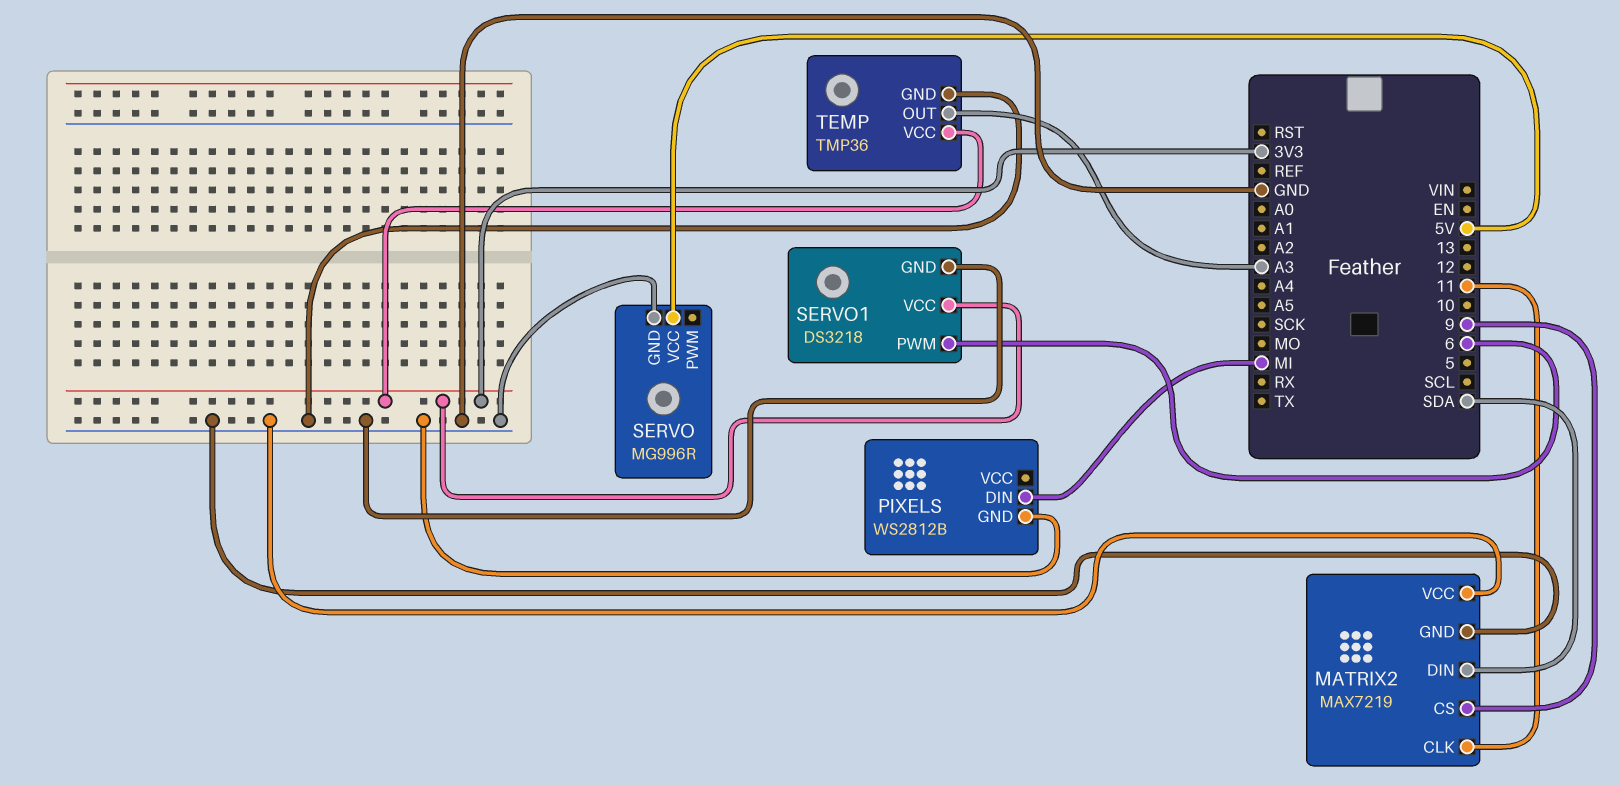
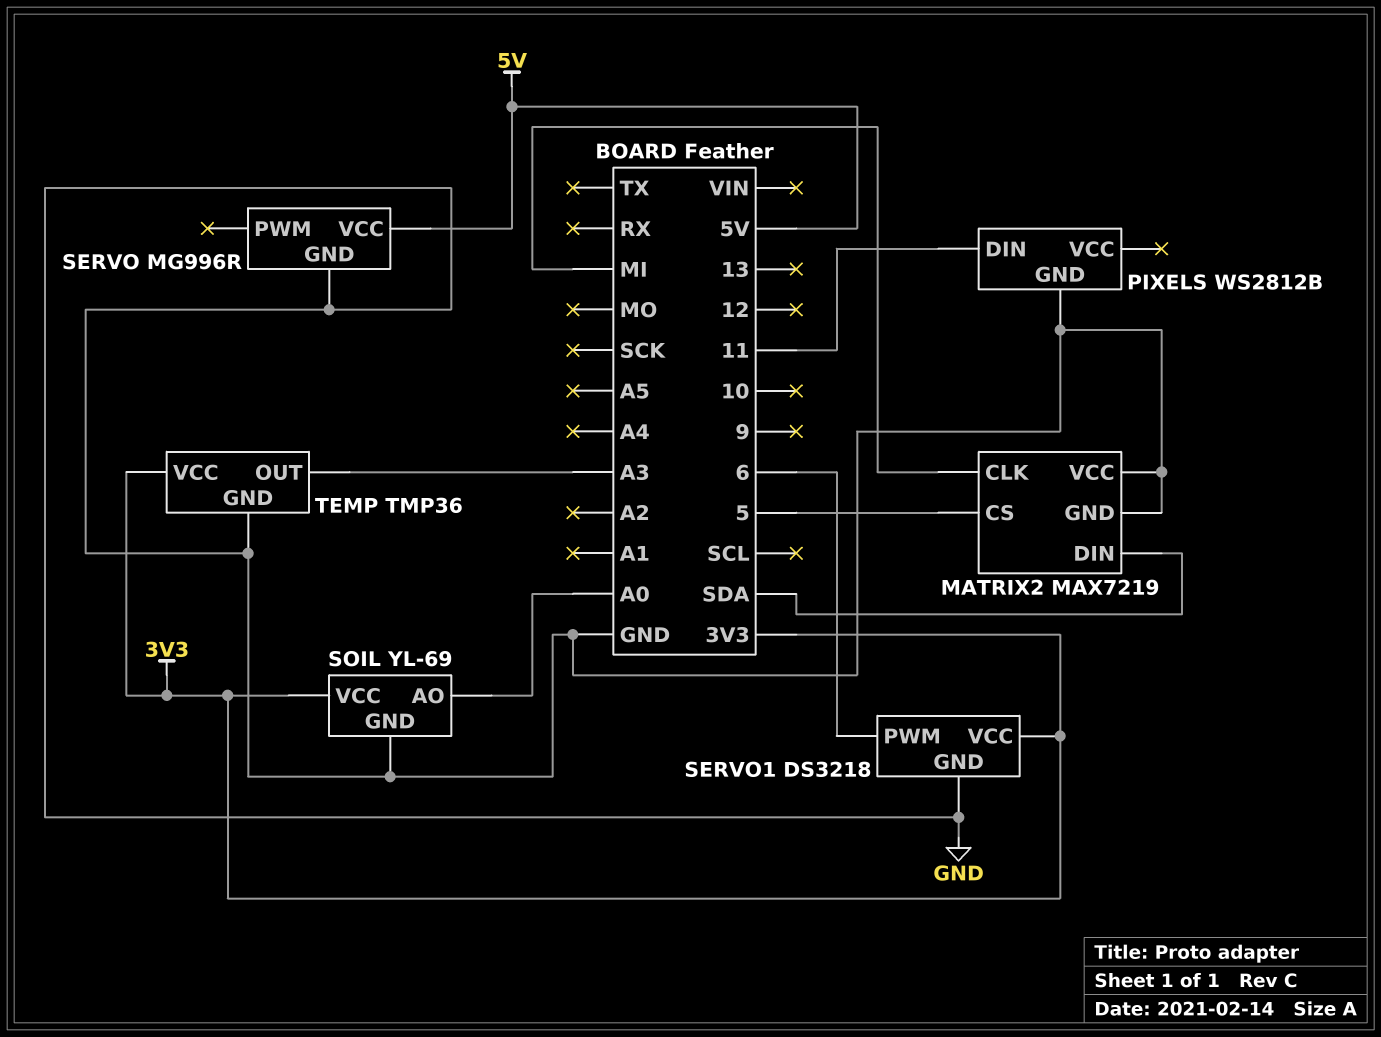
MATRIX2 pin CLK: 11 -> MI
MATRIX2 pin CS: 9 -> 5
PIXELS pin DIN: MI -> 11
SOIL: none -> YL-69
SOIL pin AO: none -> A0
SOIL pin GND: none -> GND
SOIL pin VCC: none -> 3V3

